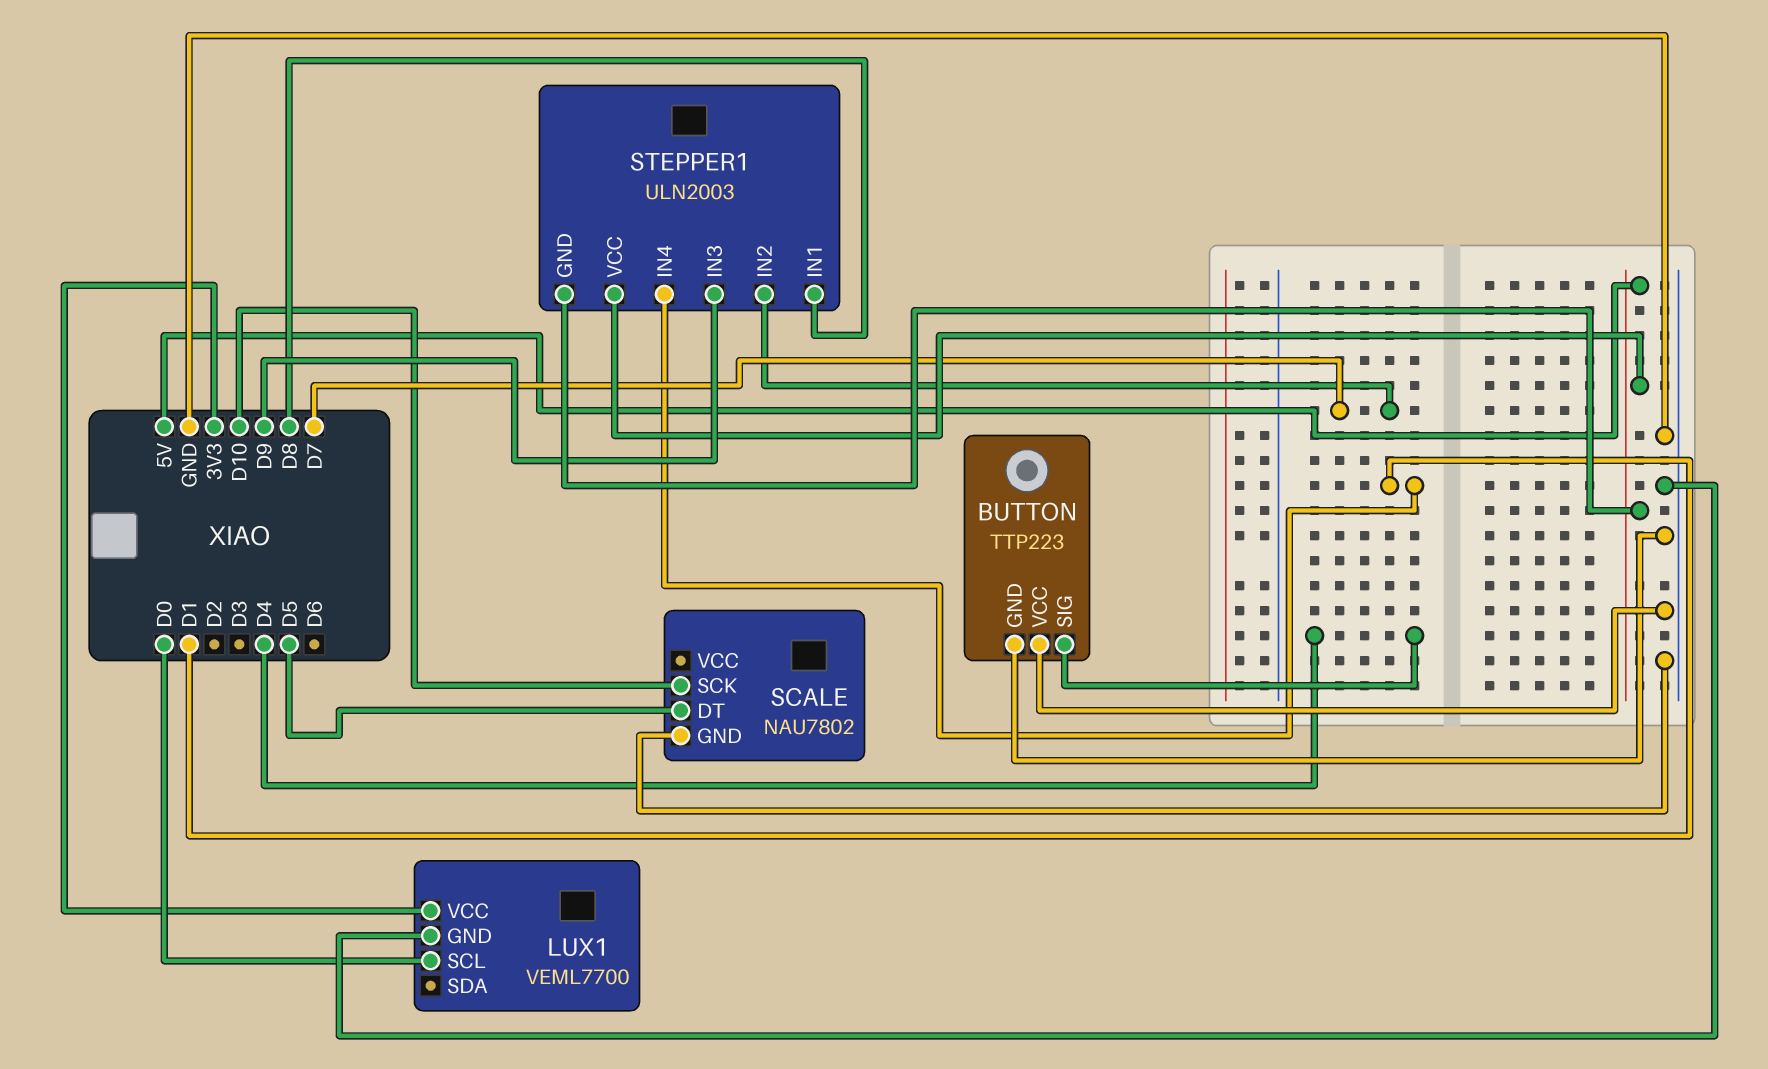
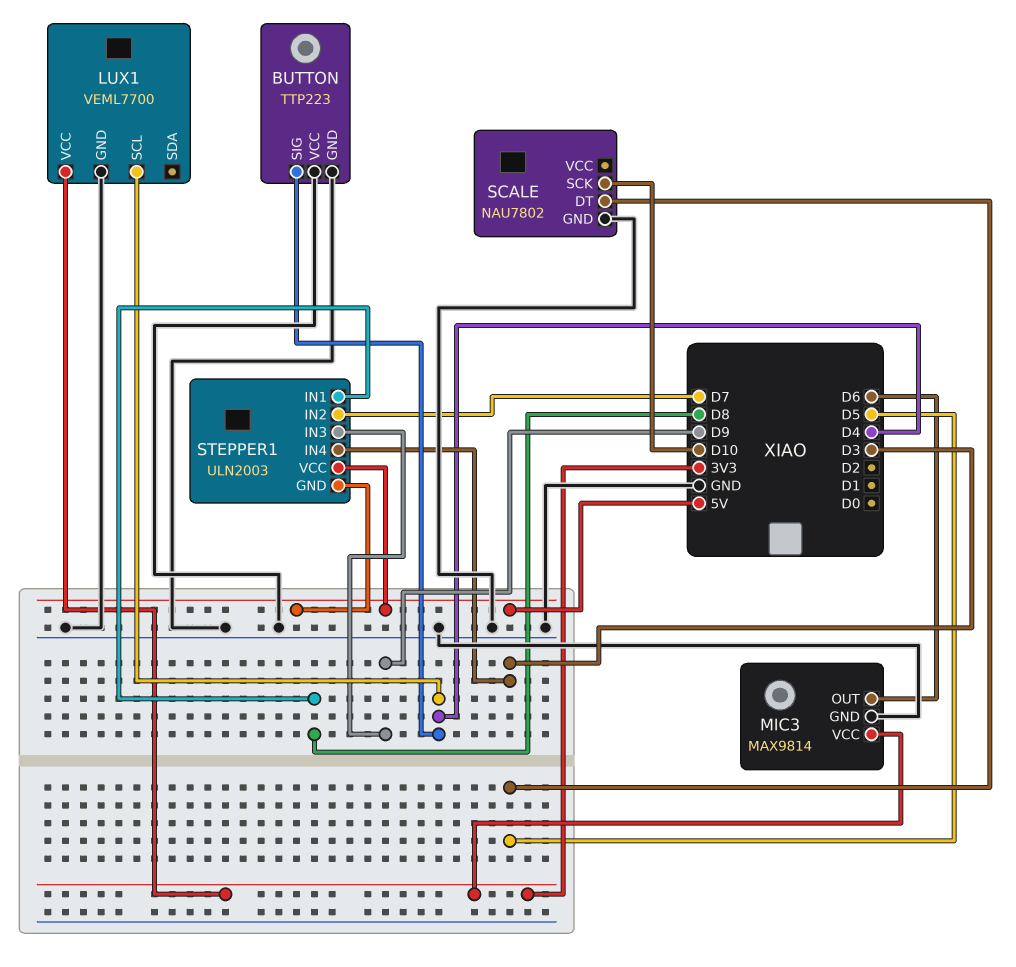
LUX1 pin SCL: D0 -> D4
MIC3: none -> MAX9814
MIC3 pin GND: none -> GND
MIC3 pin OUT: none -> D6
MIC3 pin VCC: none -> 3V3
STEPPER1 pin IN4: D1 -> D3

